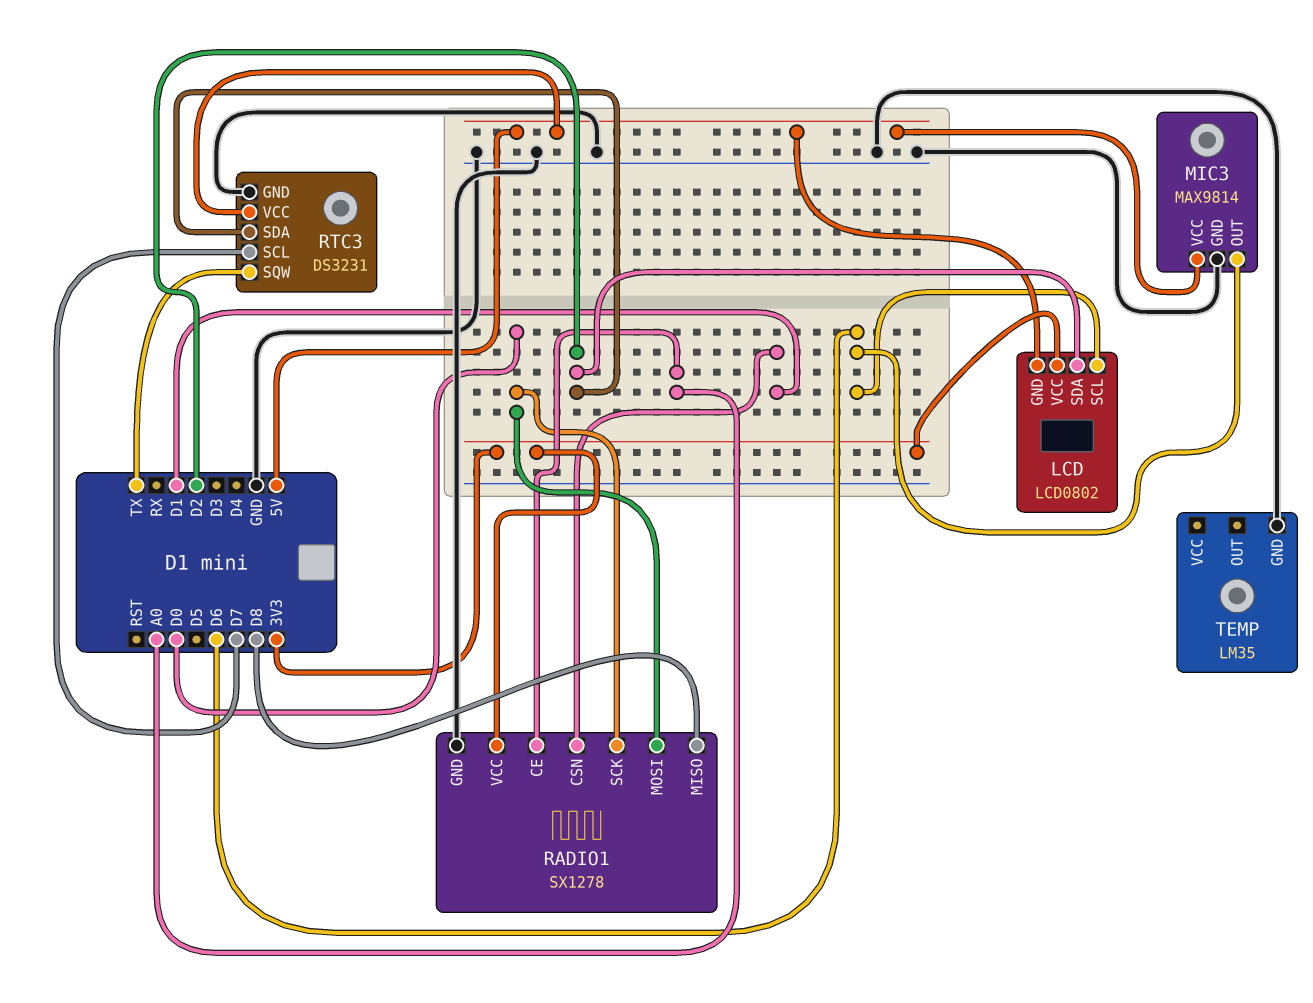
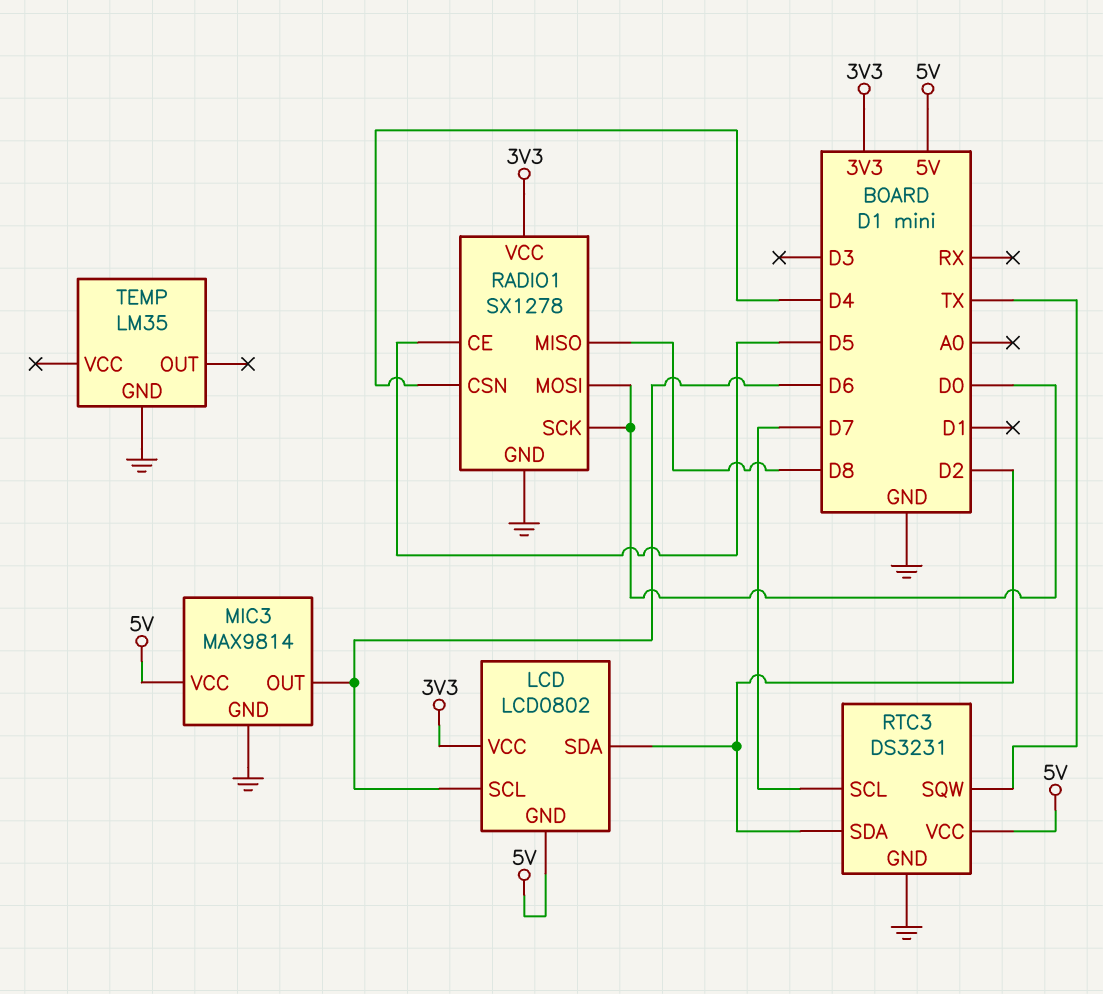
RADIO1 pin CE: A0 -> D5
RADIO1 pin CSN: D1 -> D4

